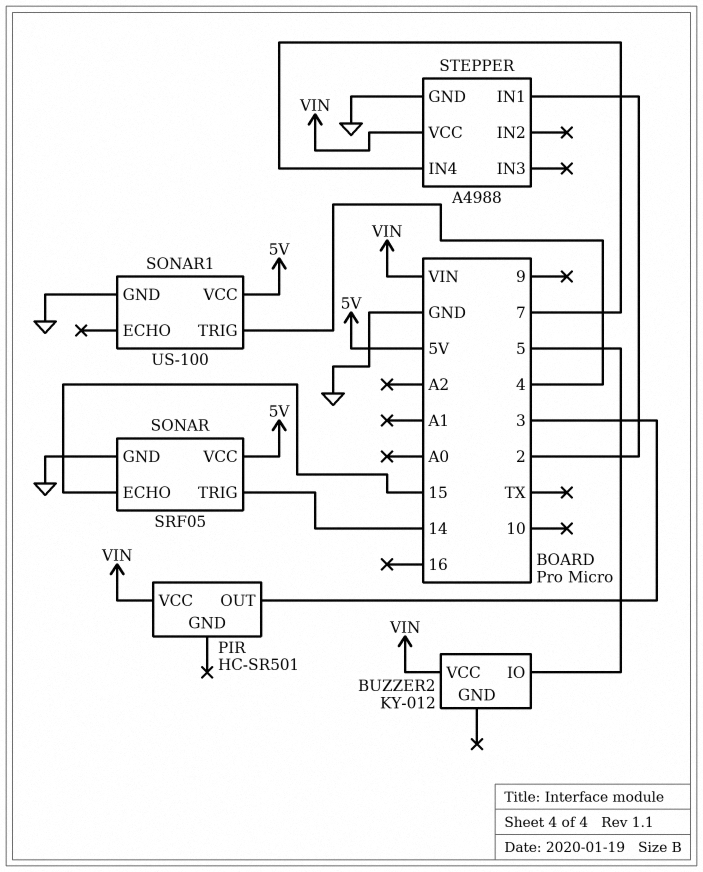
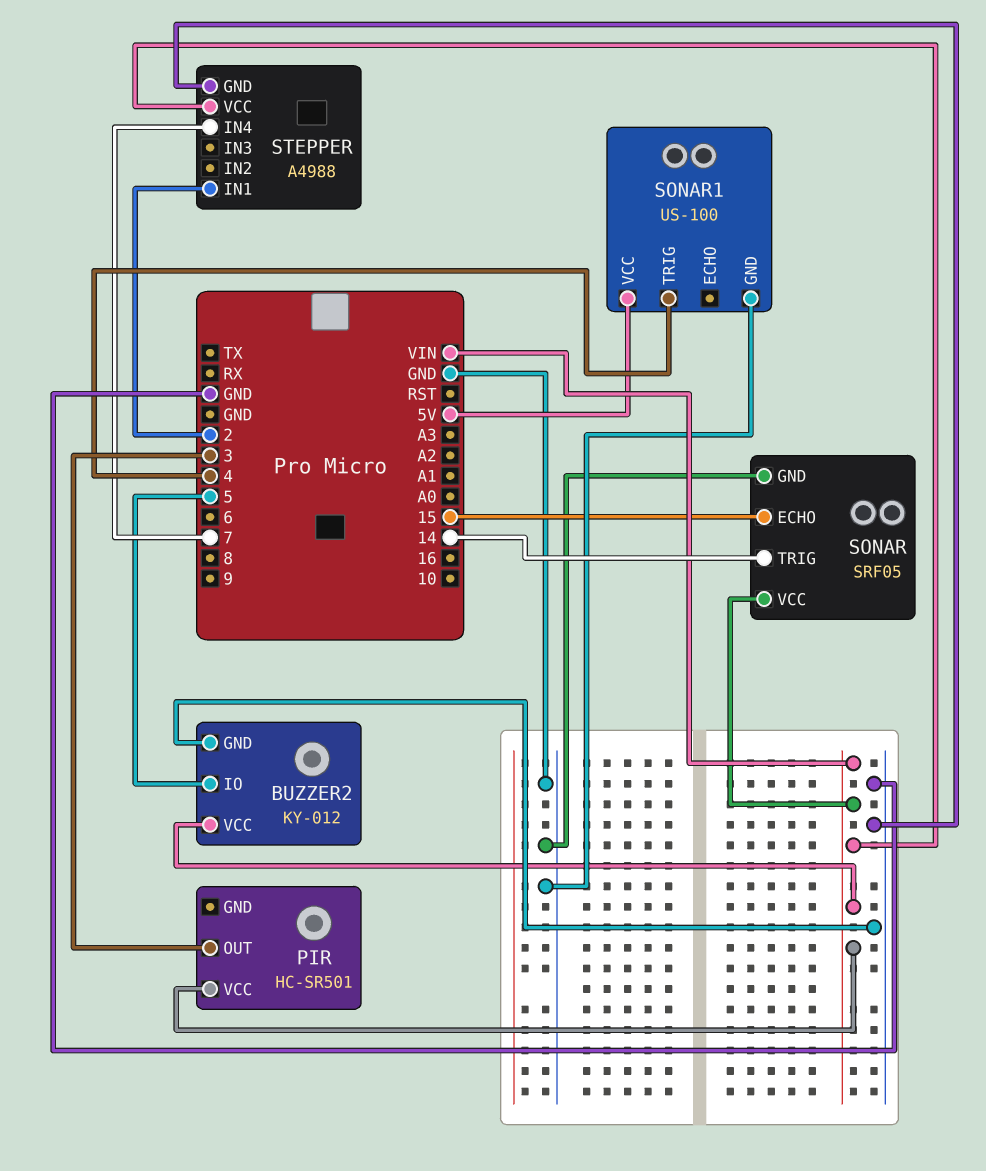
BUZZER2 pin GND: none -> GND
SONAR pin VCC: 5V -> VIN

